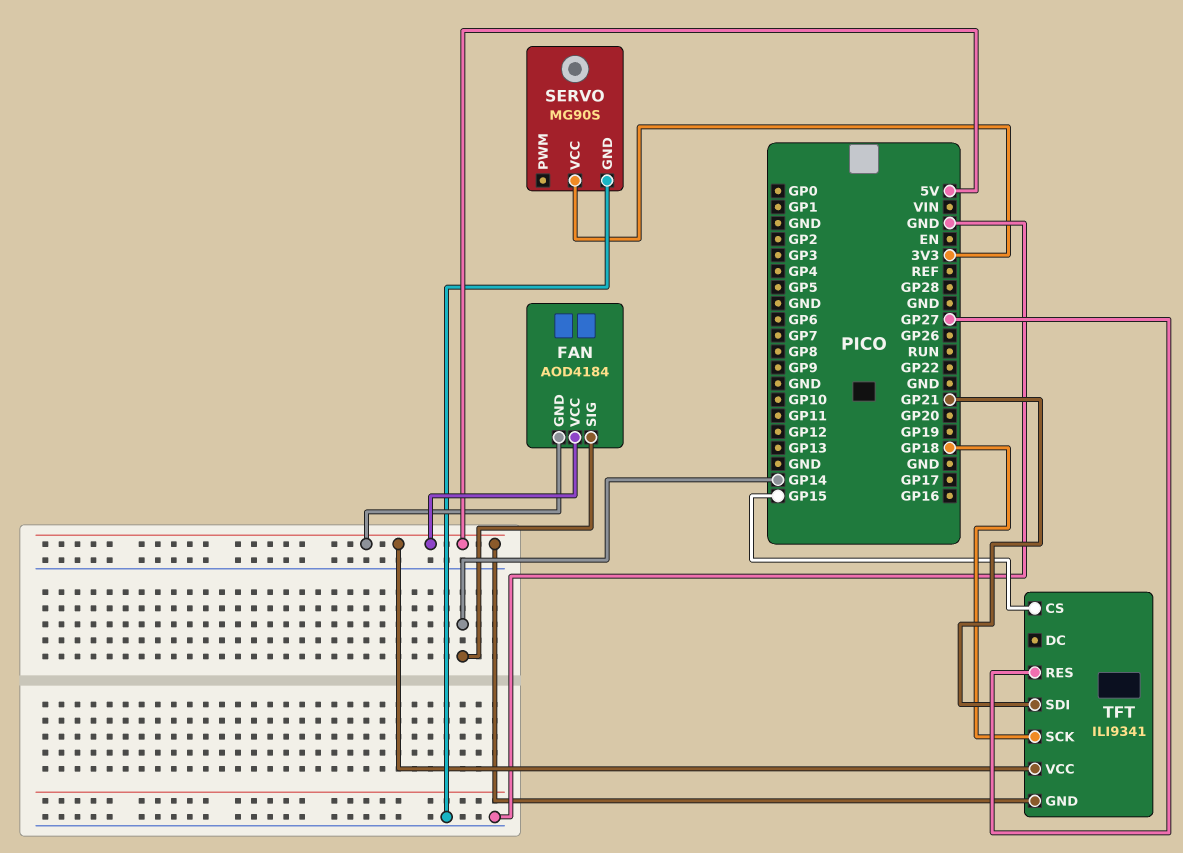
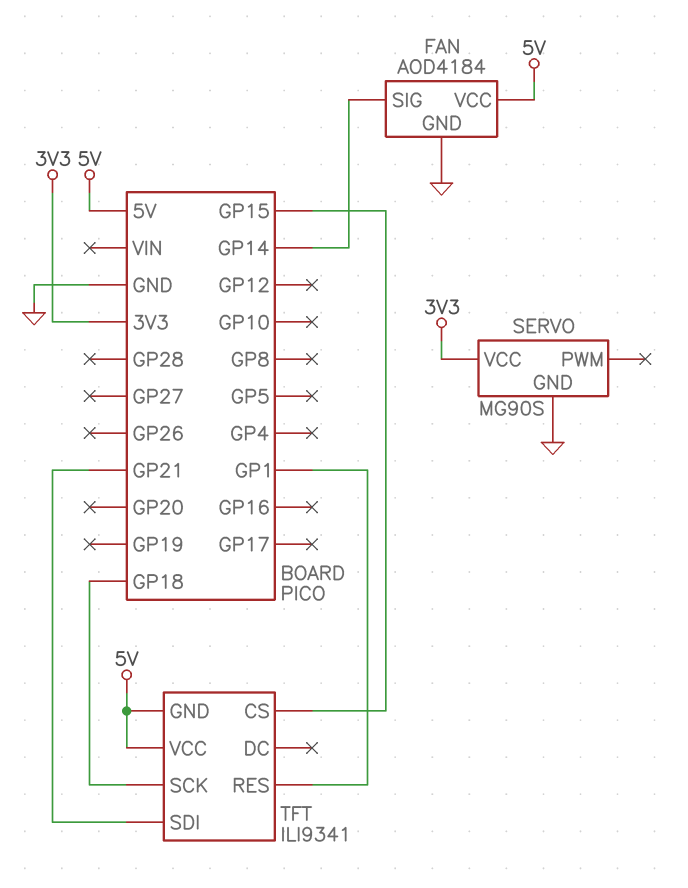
FAN pin GND: 5V -> GND
TFT pin RES: GP27 -> GP1

